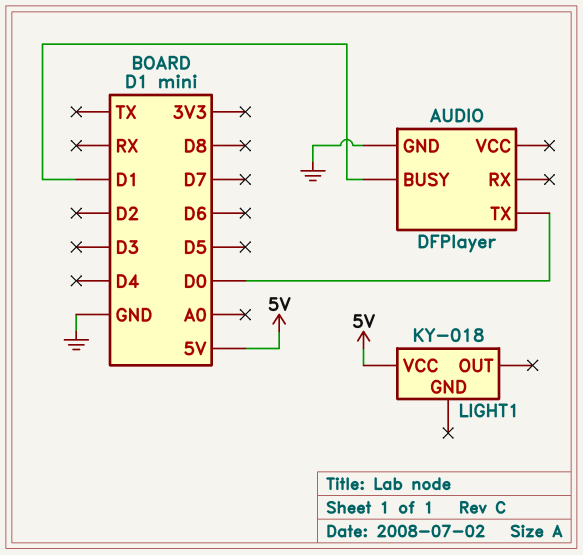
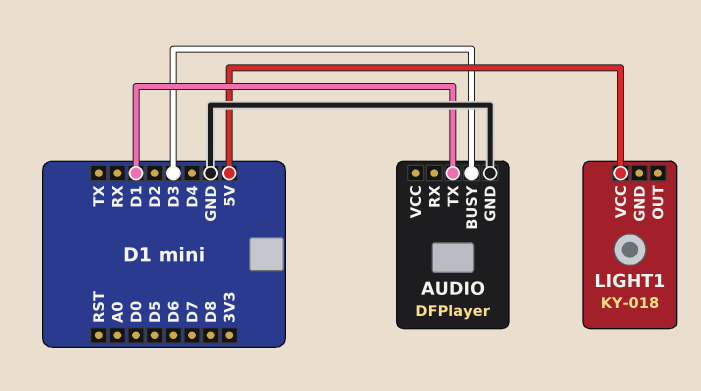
AUDIO pin BUSY: D1 -> D3
AUDIO pin TX: D0 -> D1

